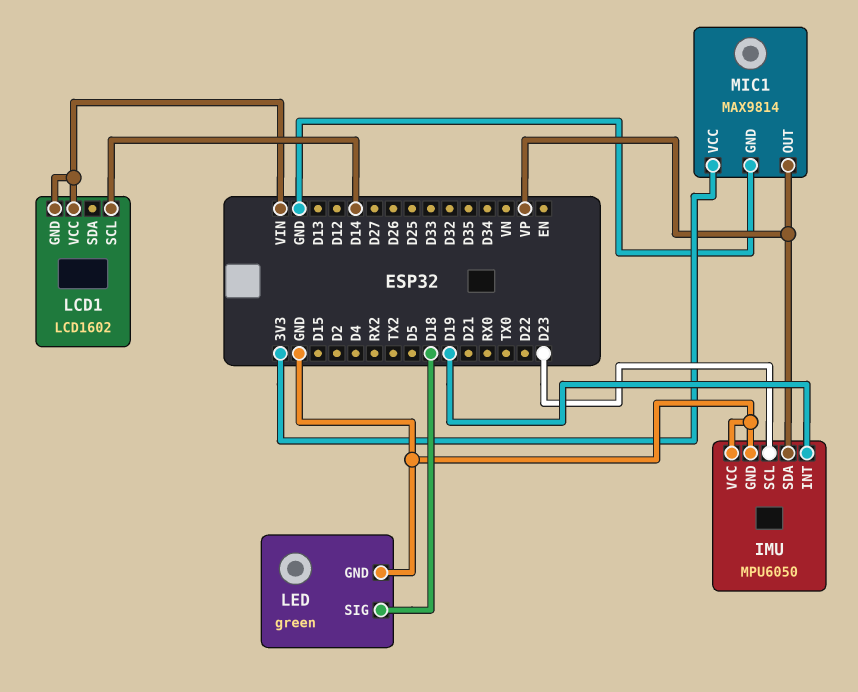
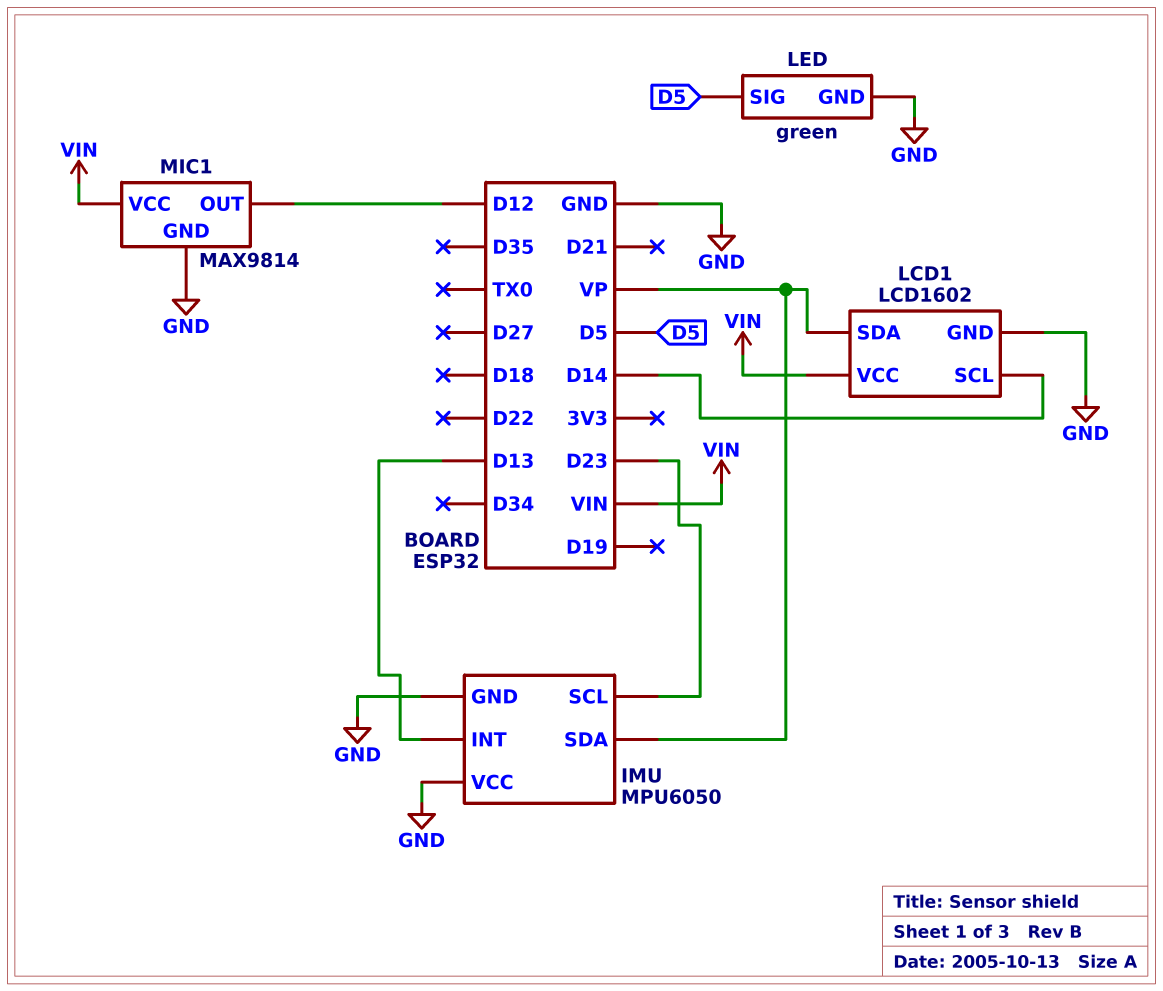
IMU pin INT: D19 -> D13
LCD1 pin GND: VIN -> GND
LCD1 pin SDA: none -> VP
LED pin SIG: D18 -> D5
MIC1 pin OUT: VP -> D12
MIC1 pin VCC: 3V3 -> VIN

